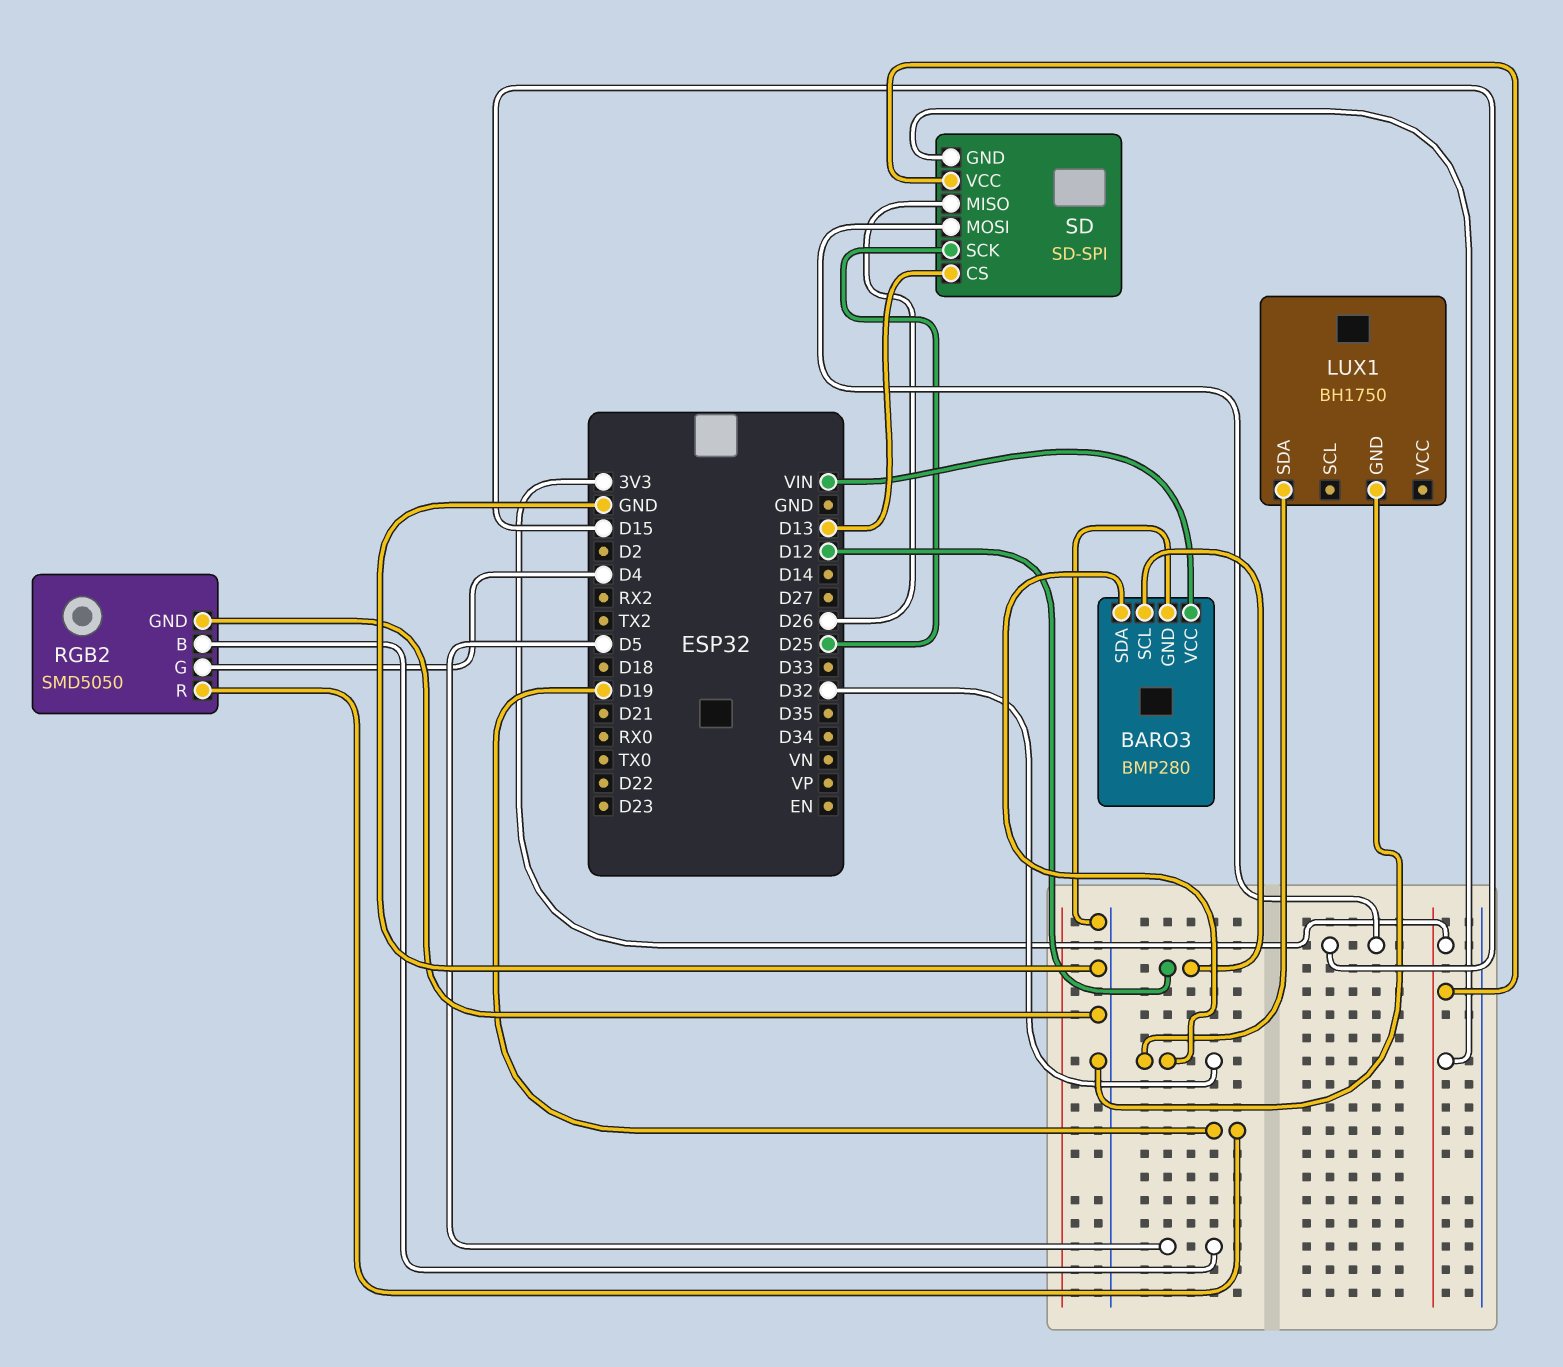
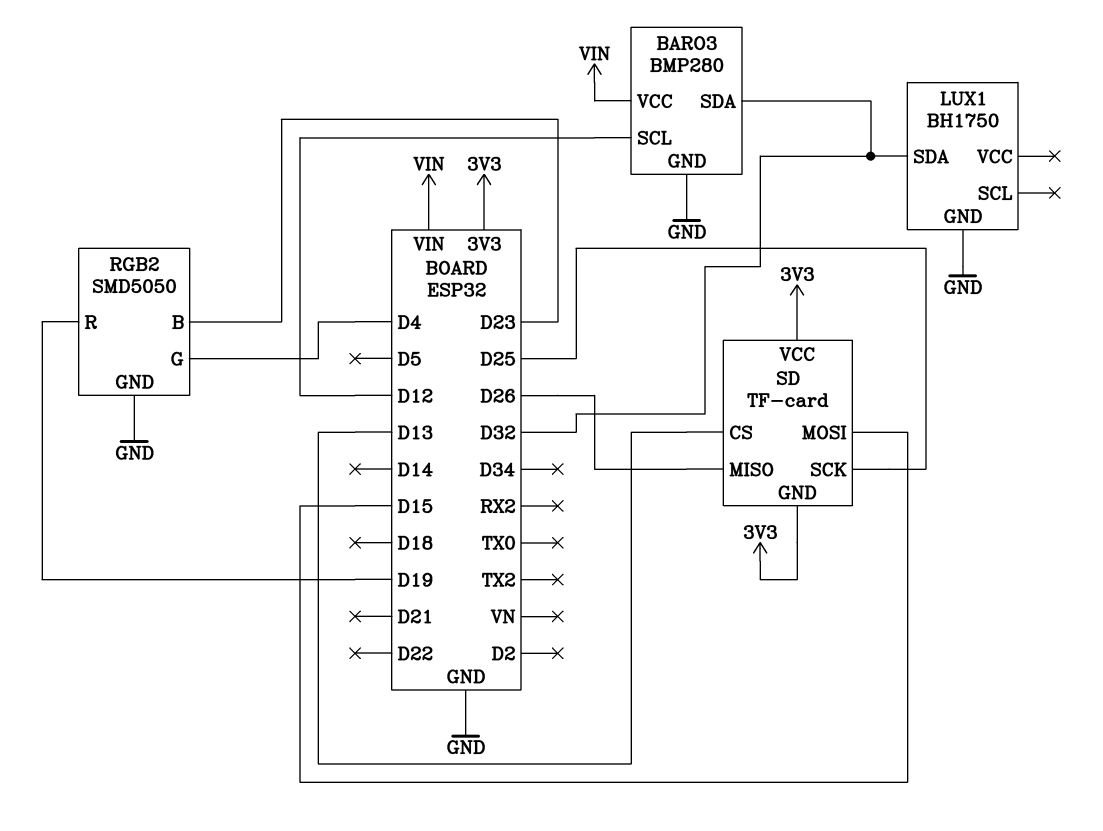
RGB2 pin B: D5 -> D23
SD: SD-SPI -> TF-card

